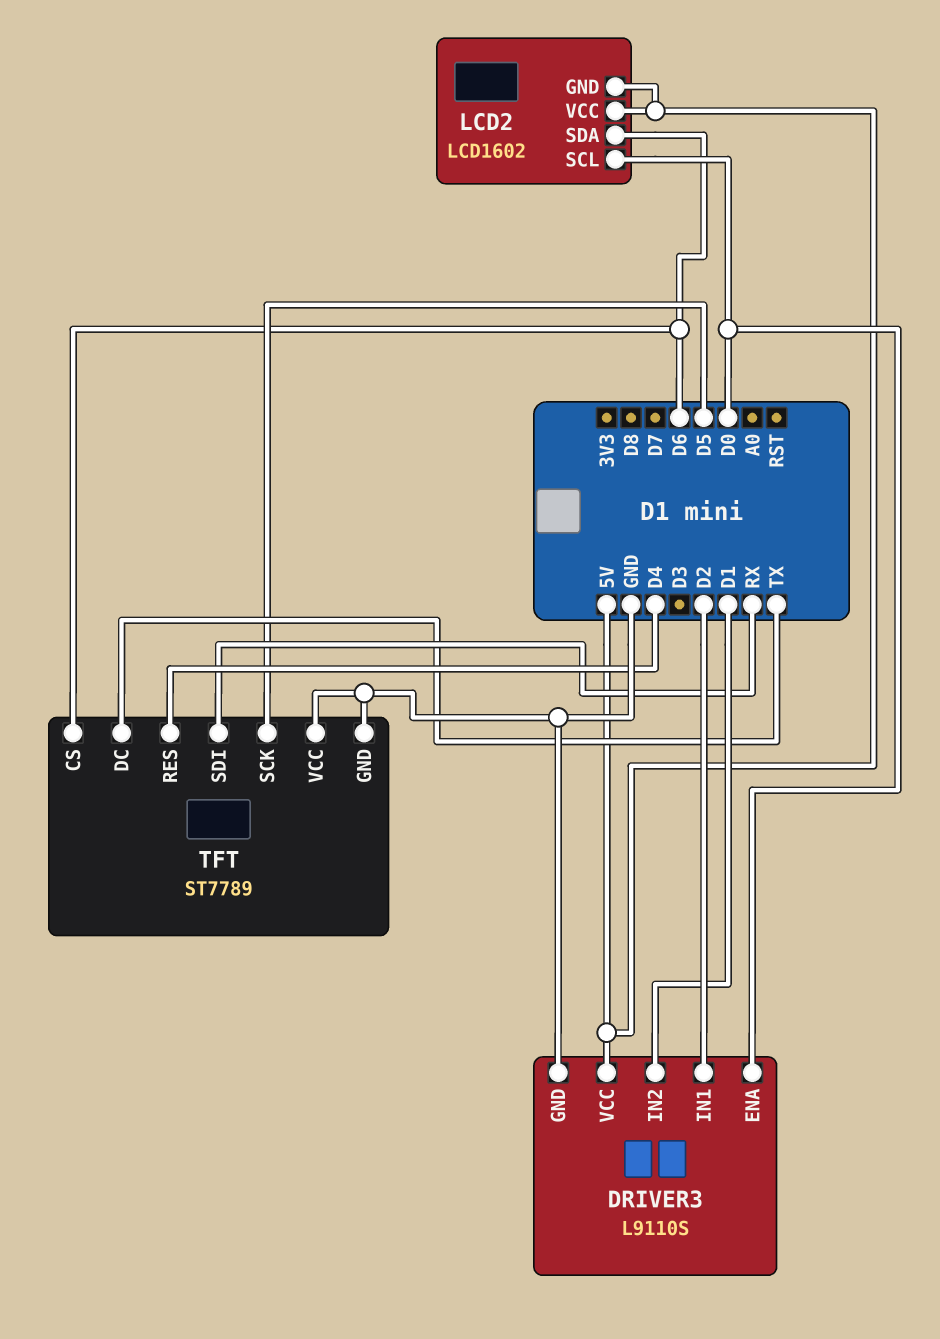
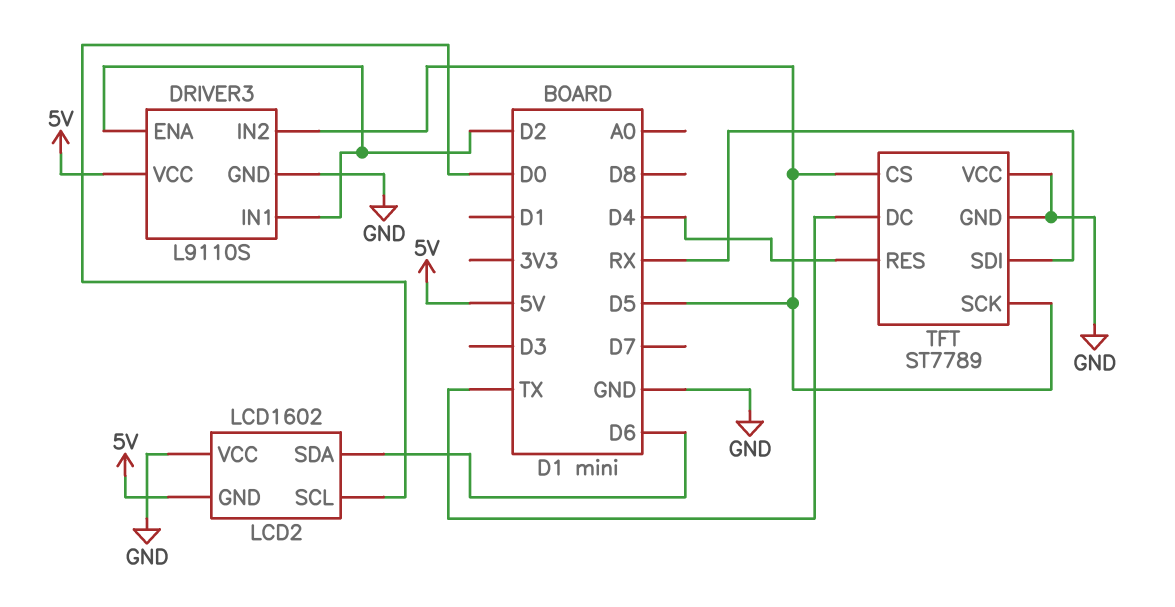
DRIVER3 pin ENA: D0 -> D2
DRIVER3 pin IN2: D1 -> D5
LCD2 pin VCC: 5V -> GND
TFT pin CS: D6 -> D5

